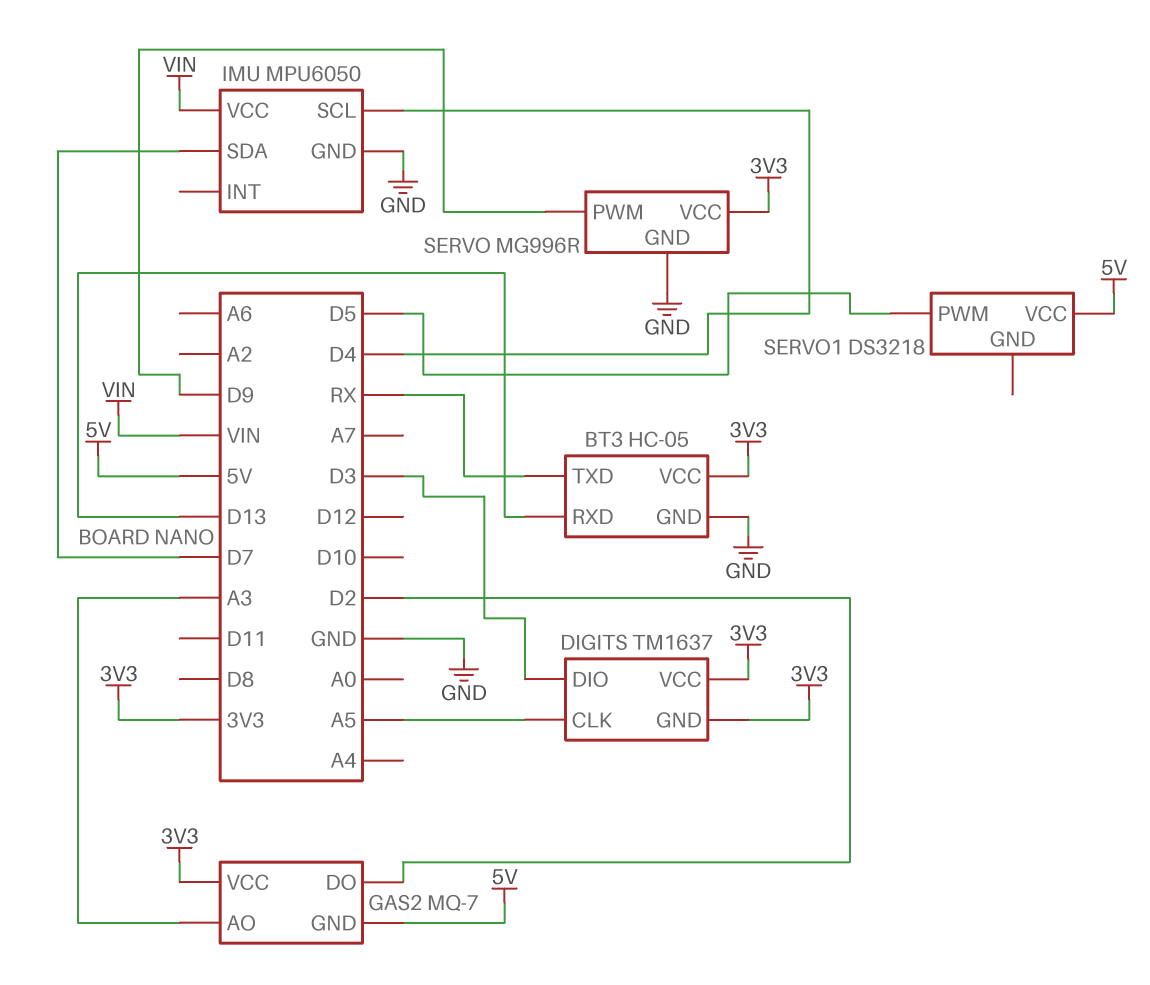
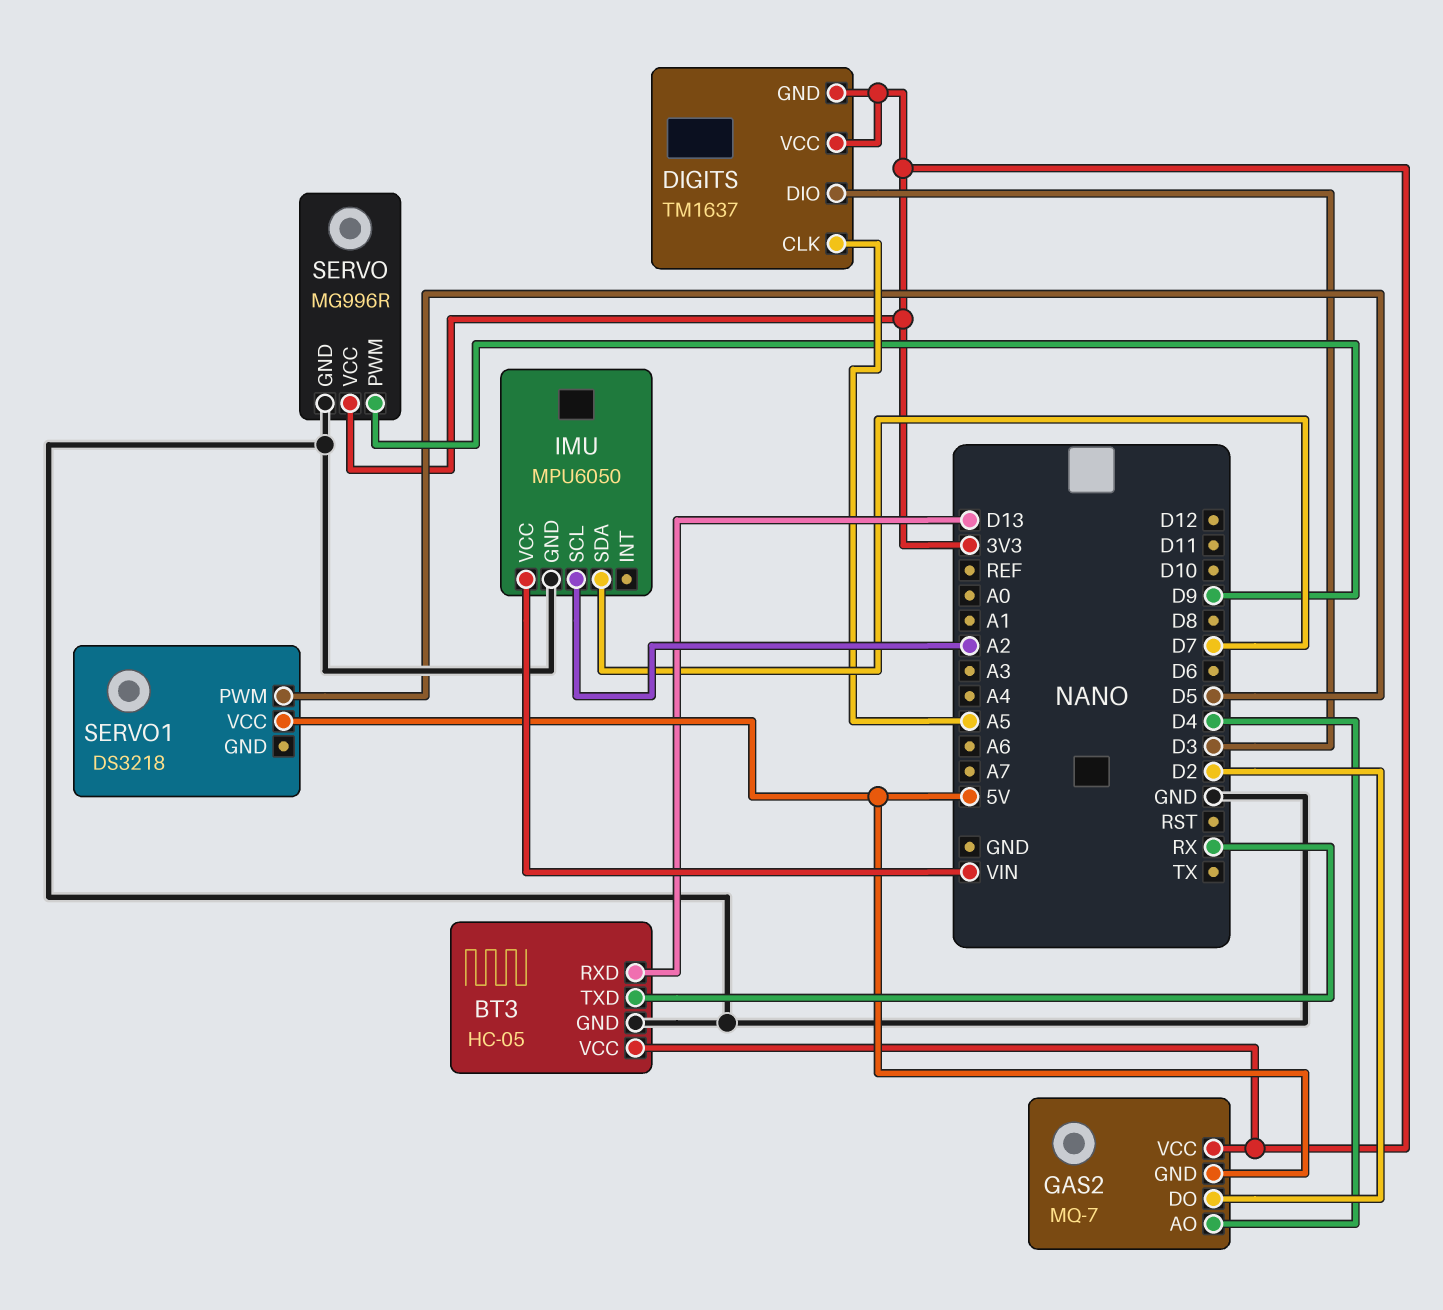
GAS2 pin AO: A3 -> D4
IMU pin SCL: D4 -> A2

